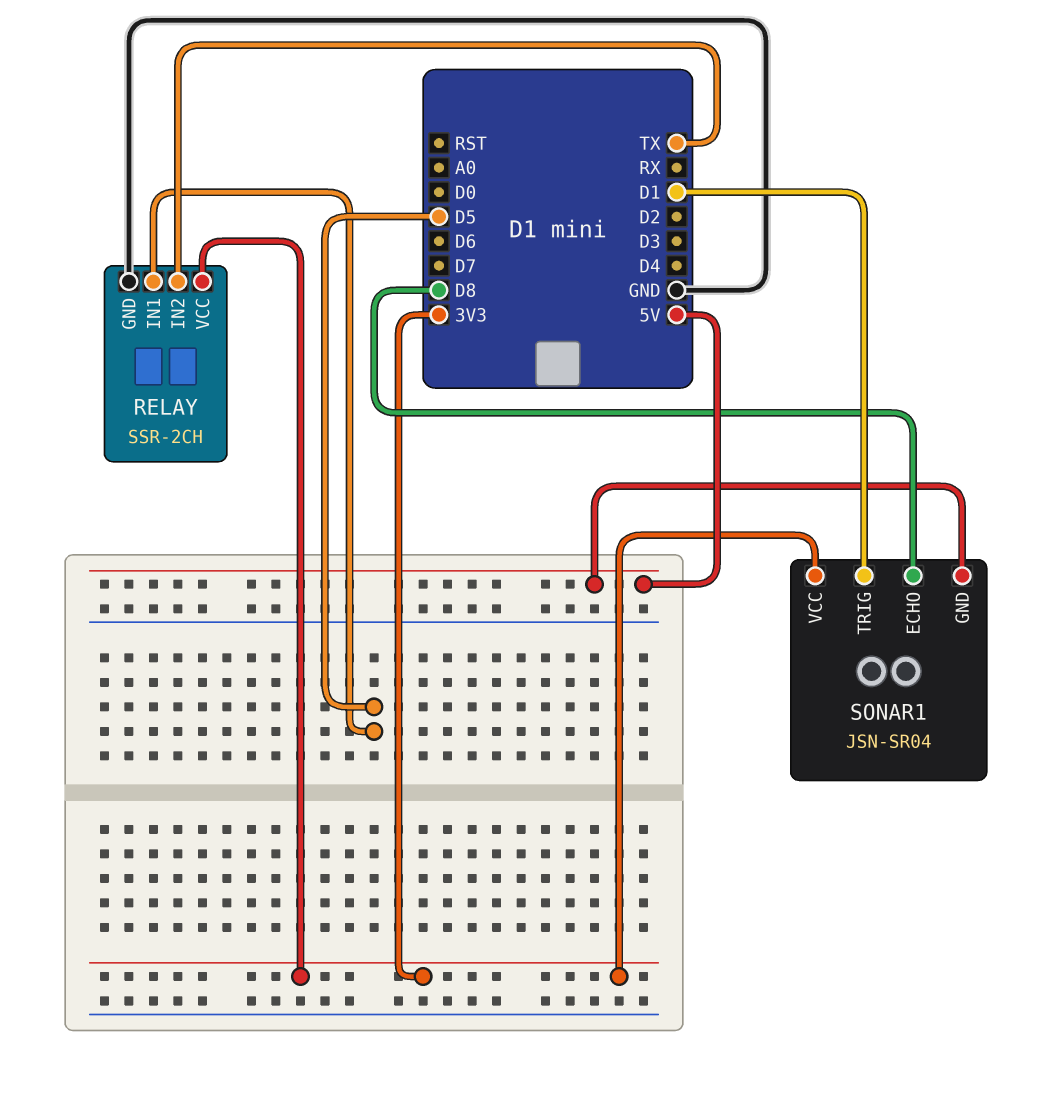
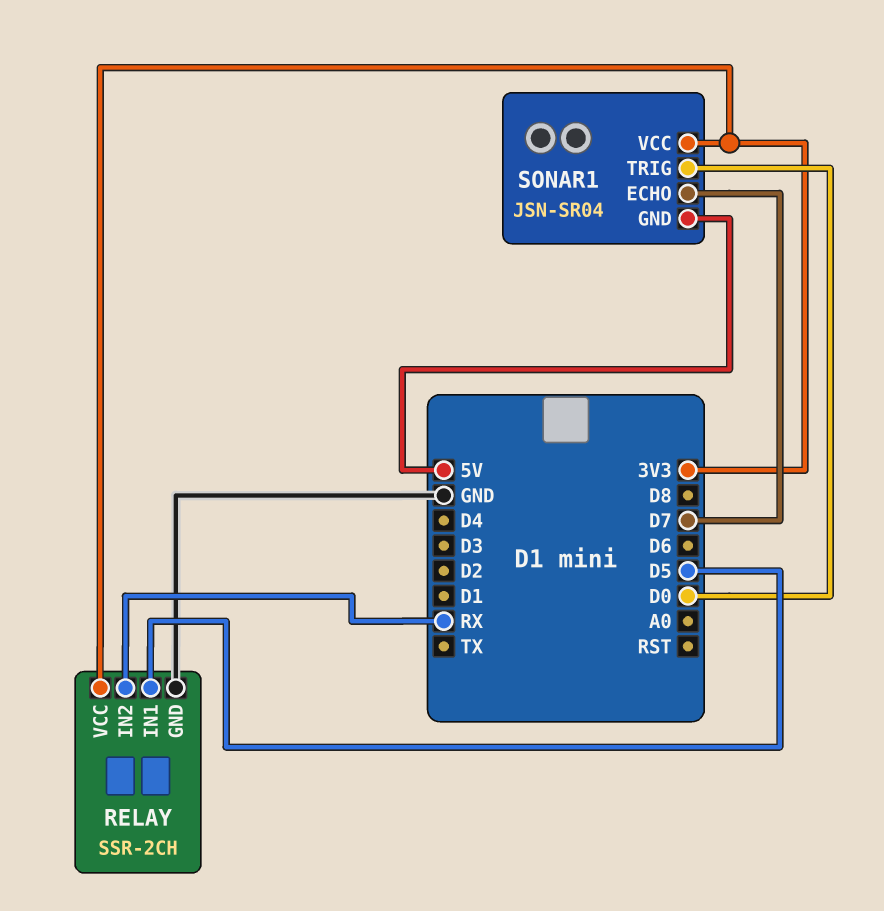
RELAY pin IN2: TX -> RX
SONAR1 pin ECHO: D8 -> D7
SONAR1 pin TRIG: D1 -> D0

